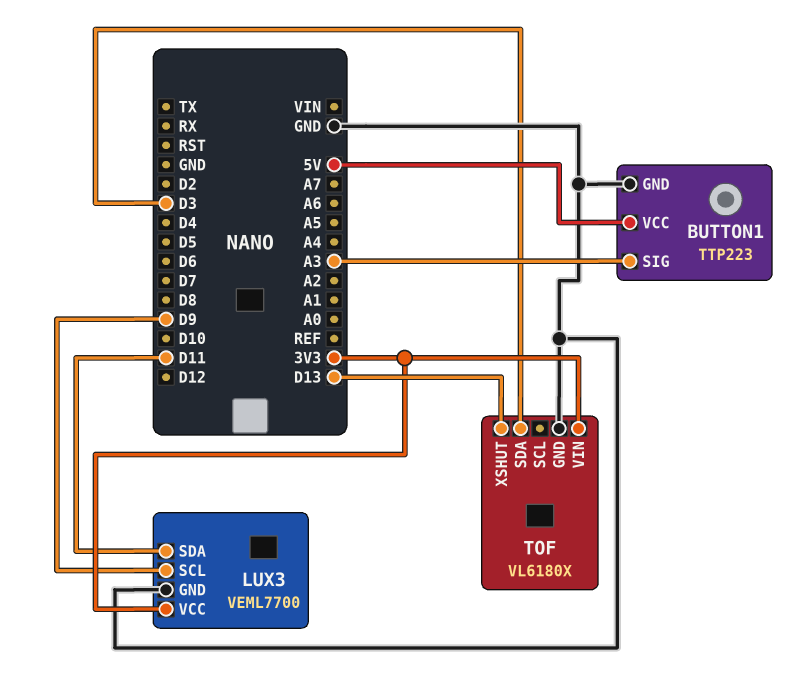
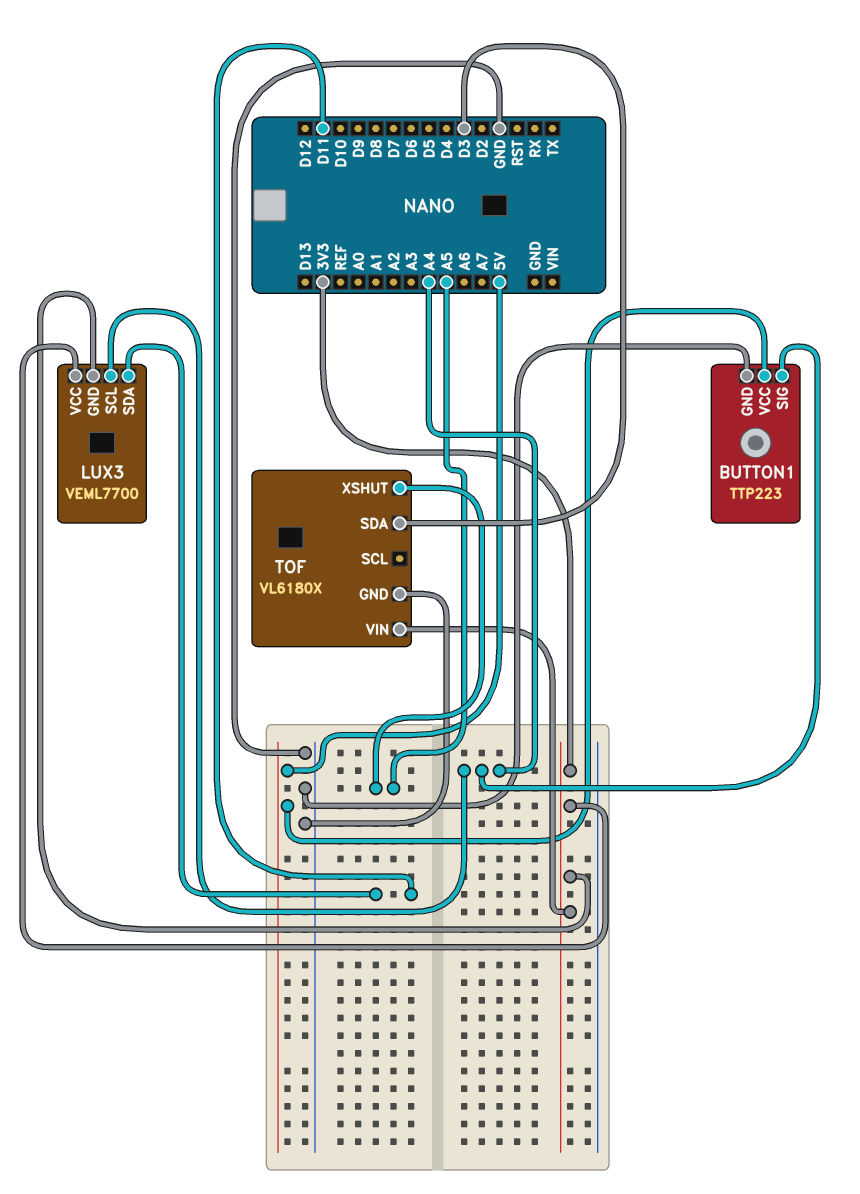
BUTTON1 pin SIG: A3 -> A4
LUX3 pin GND: GND -> 3V3
LUX3 pin SCL: D9 -> A4
TOF pin XSHUT: D13 -> A5

